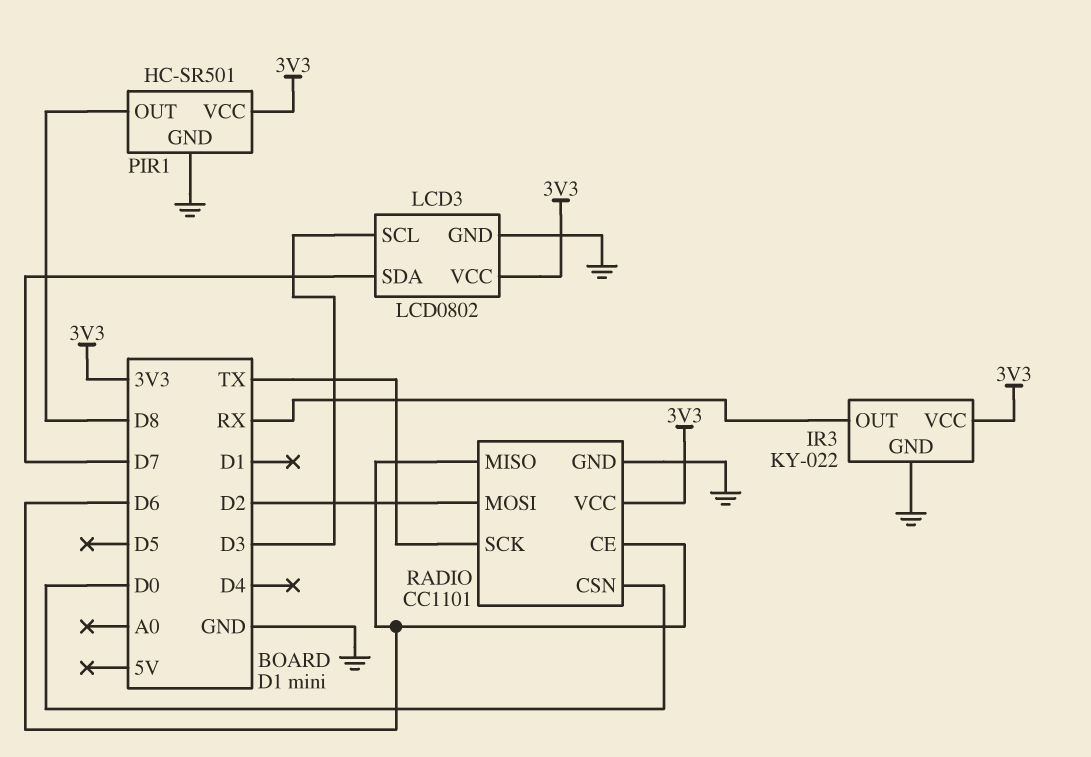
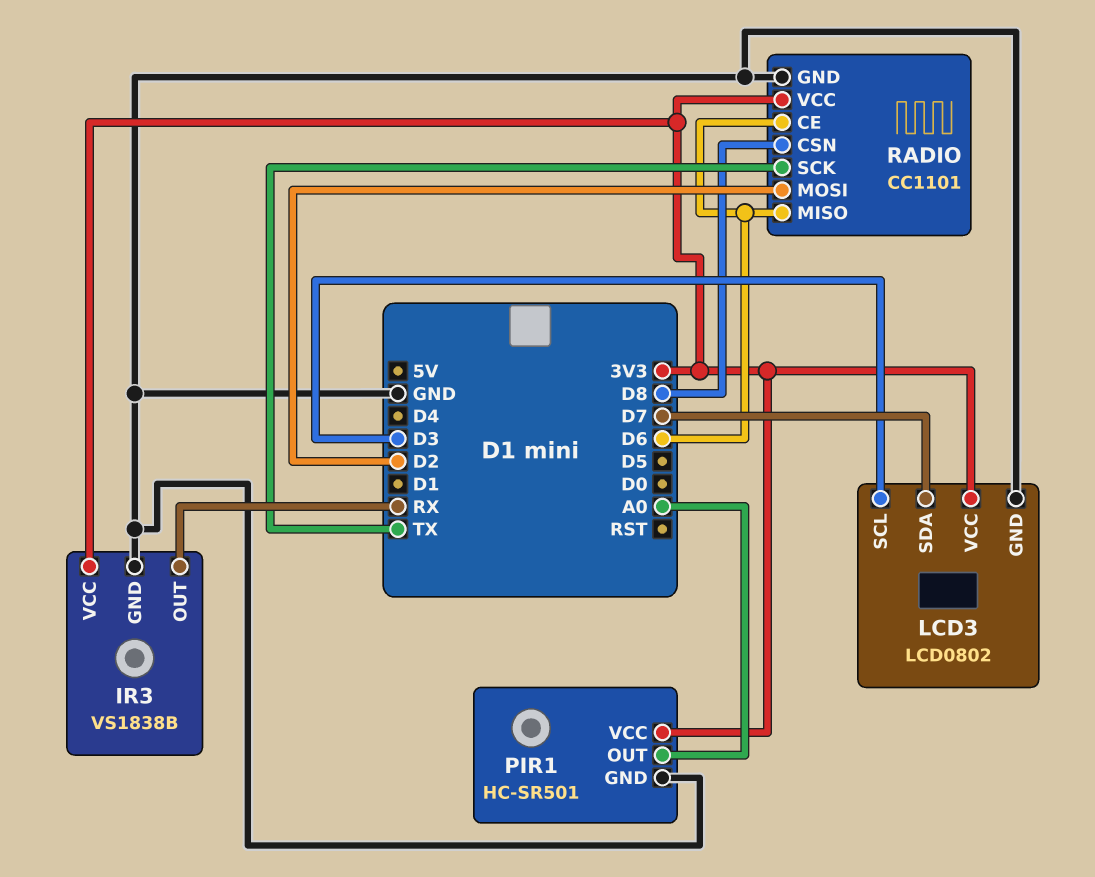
IR3: KY-022 -> VS1838B
PIR1 pin OUT: D8 -> A0
RADIO pin CSN: D0 -> D8

